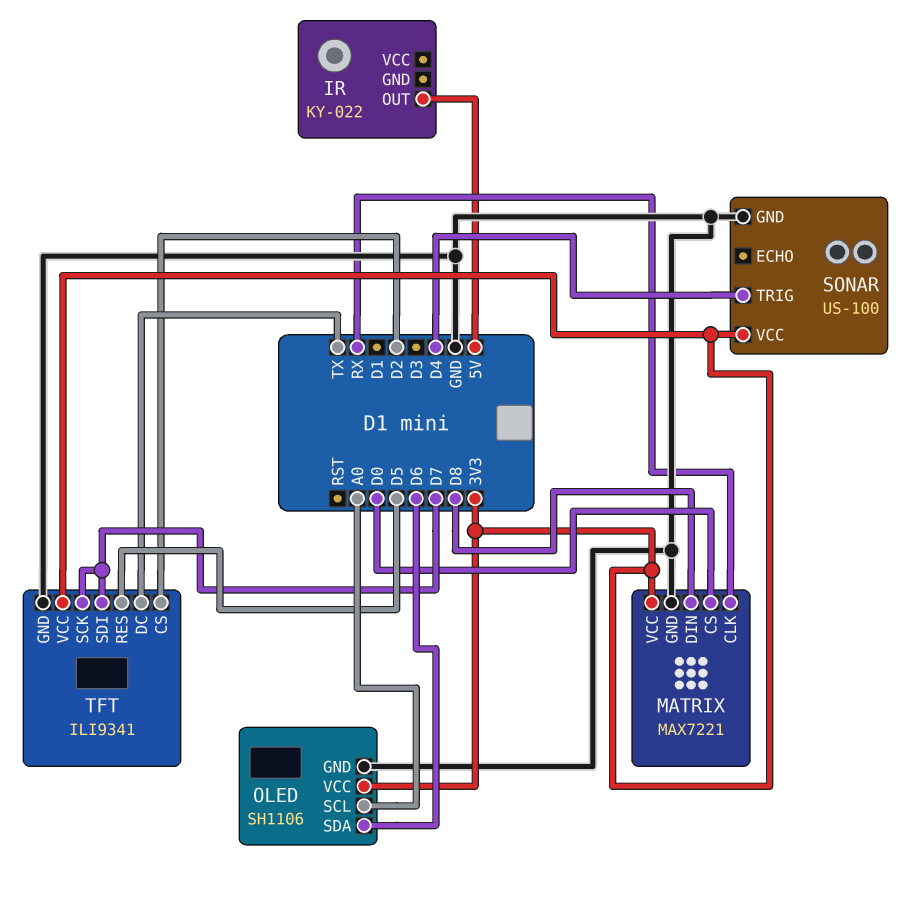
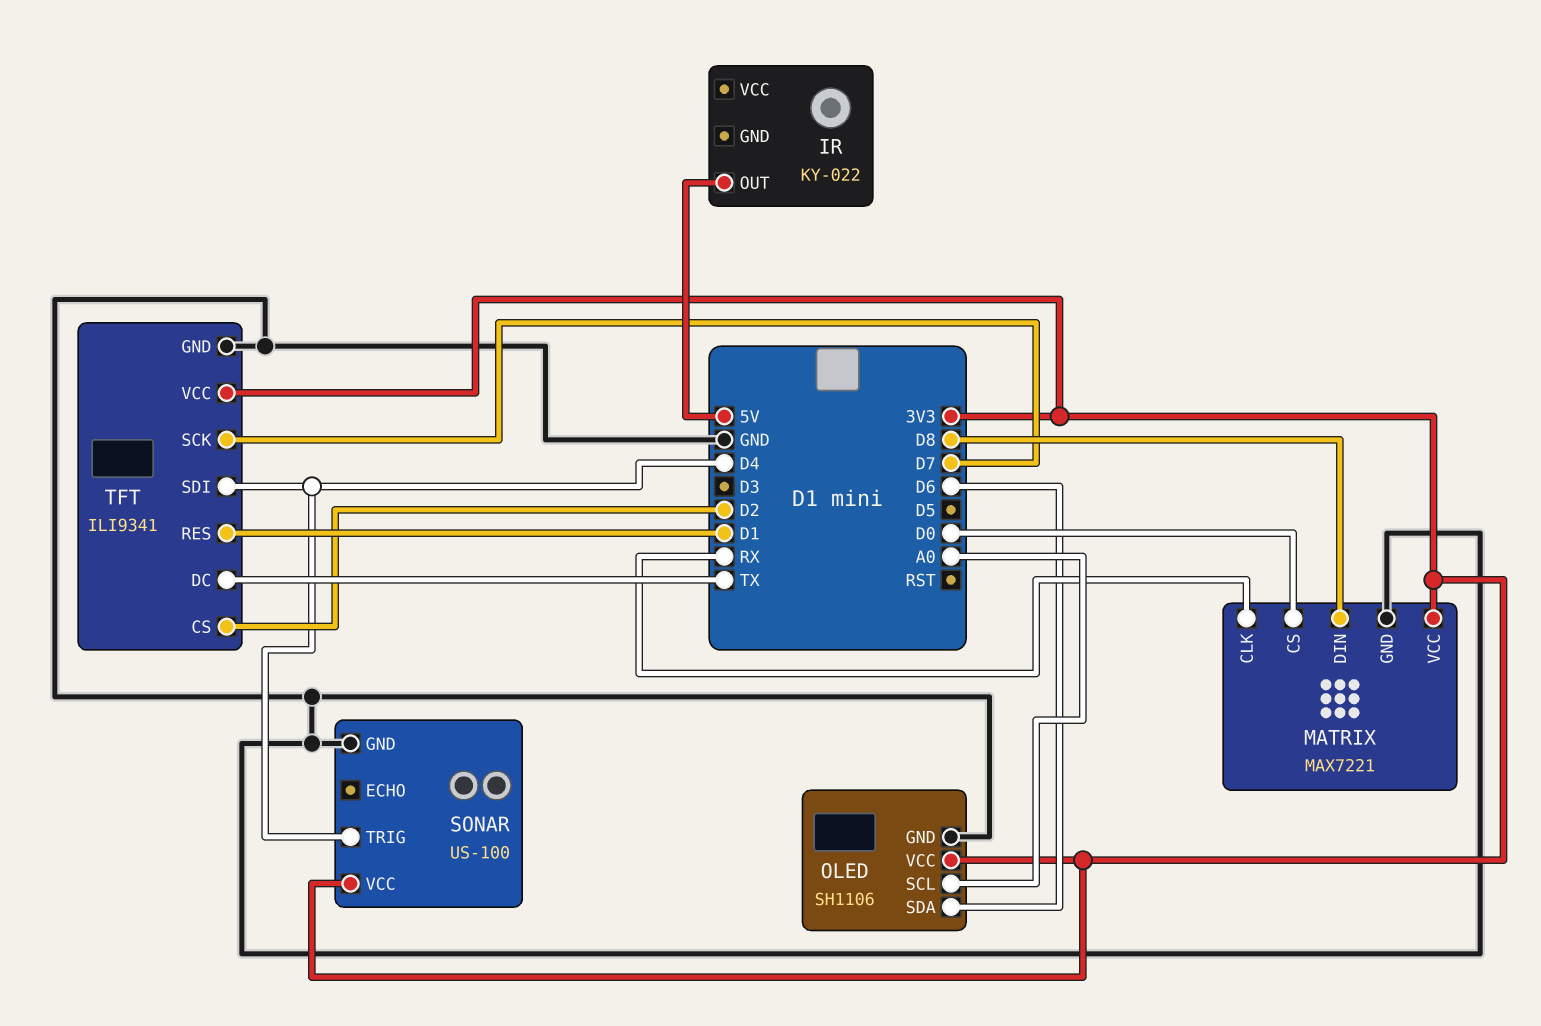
TFT pin RES: D5 -> D1
TFT pin SDI: D7 -> D4

